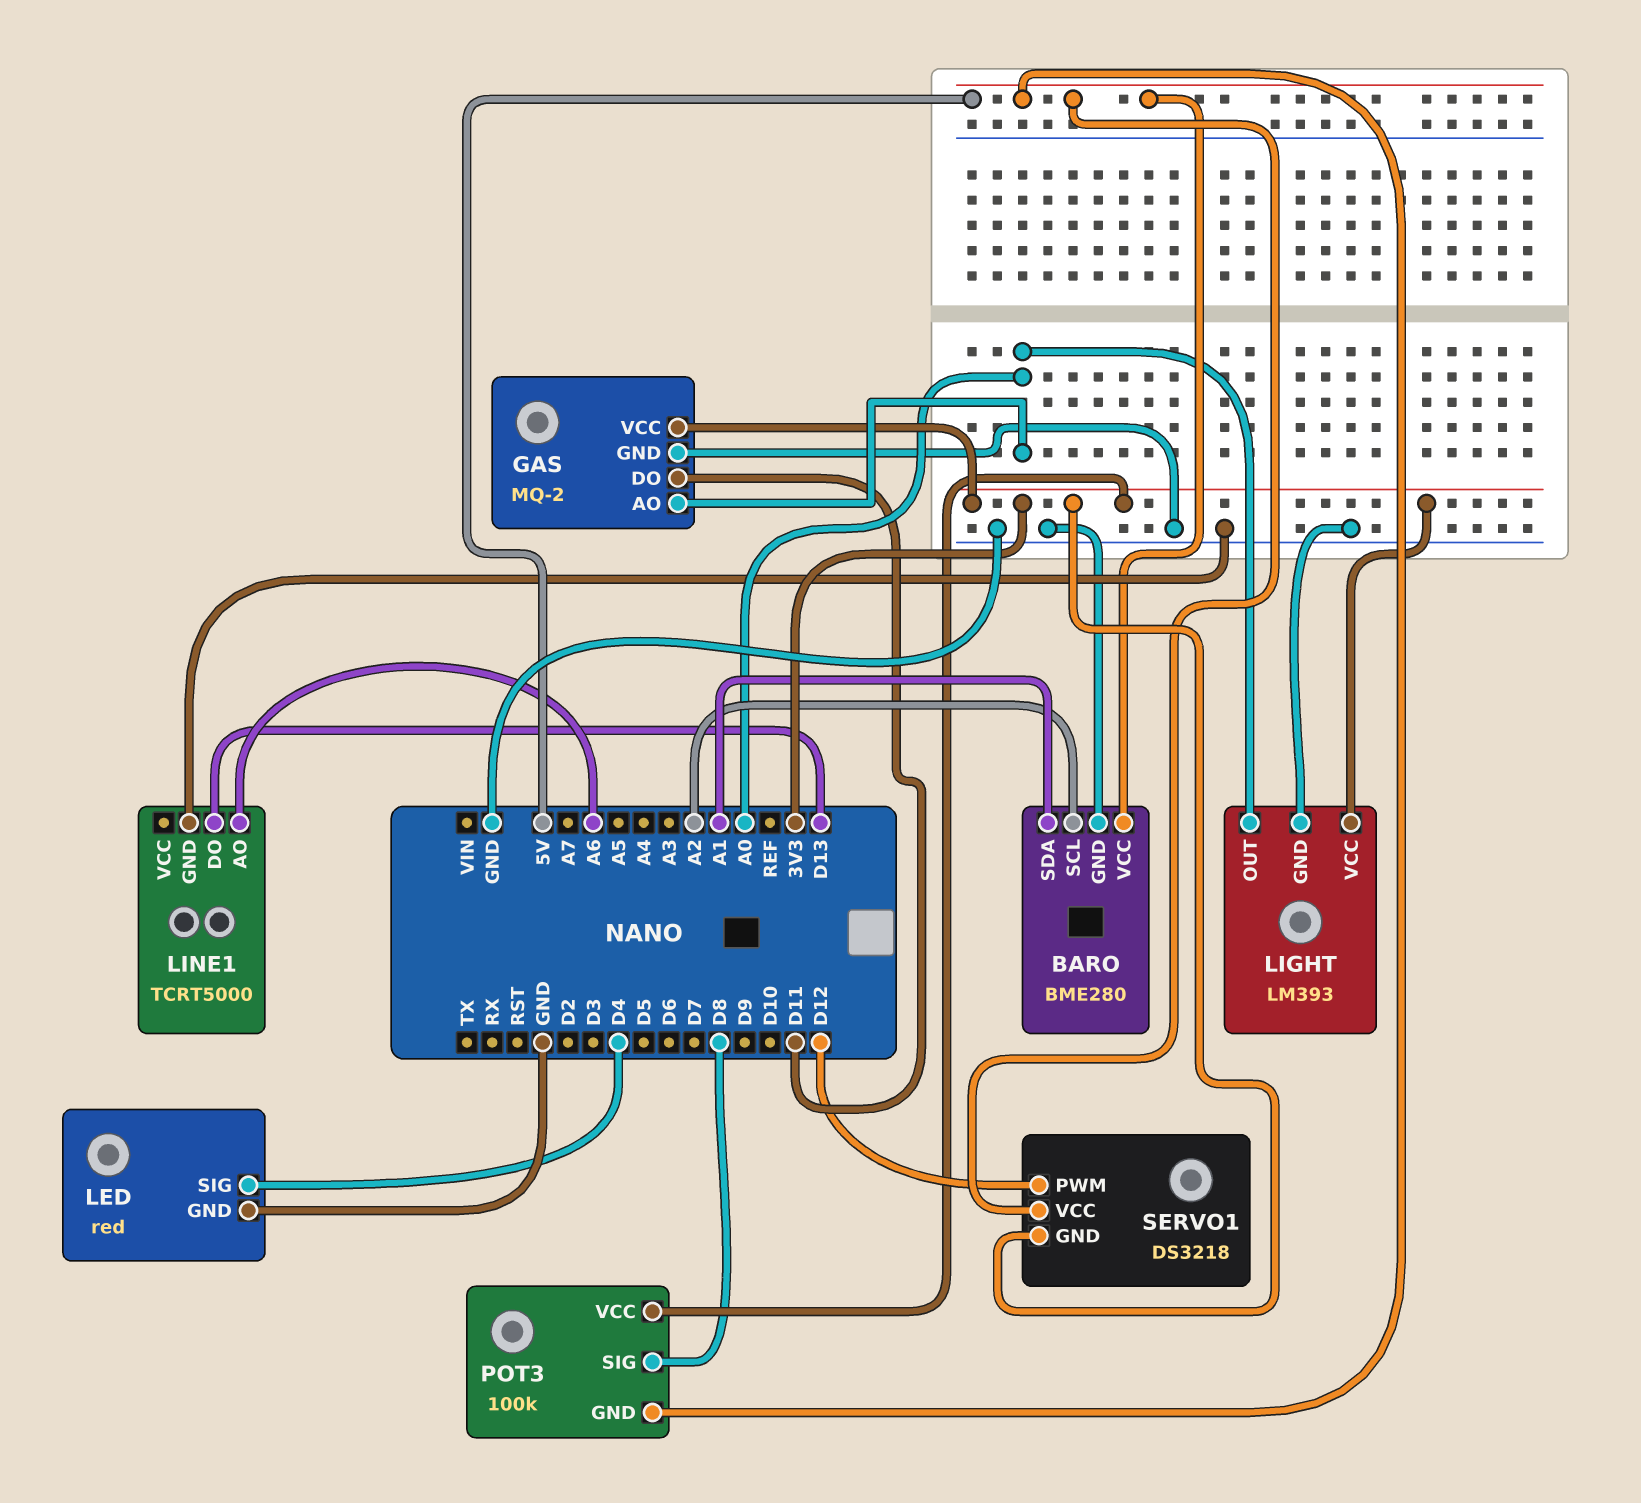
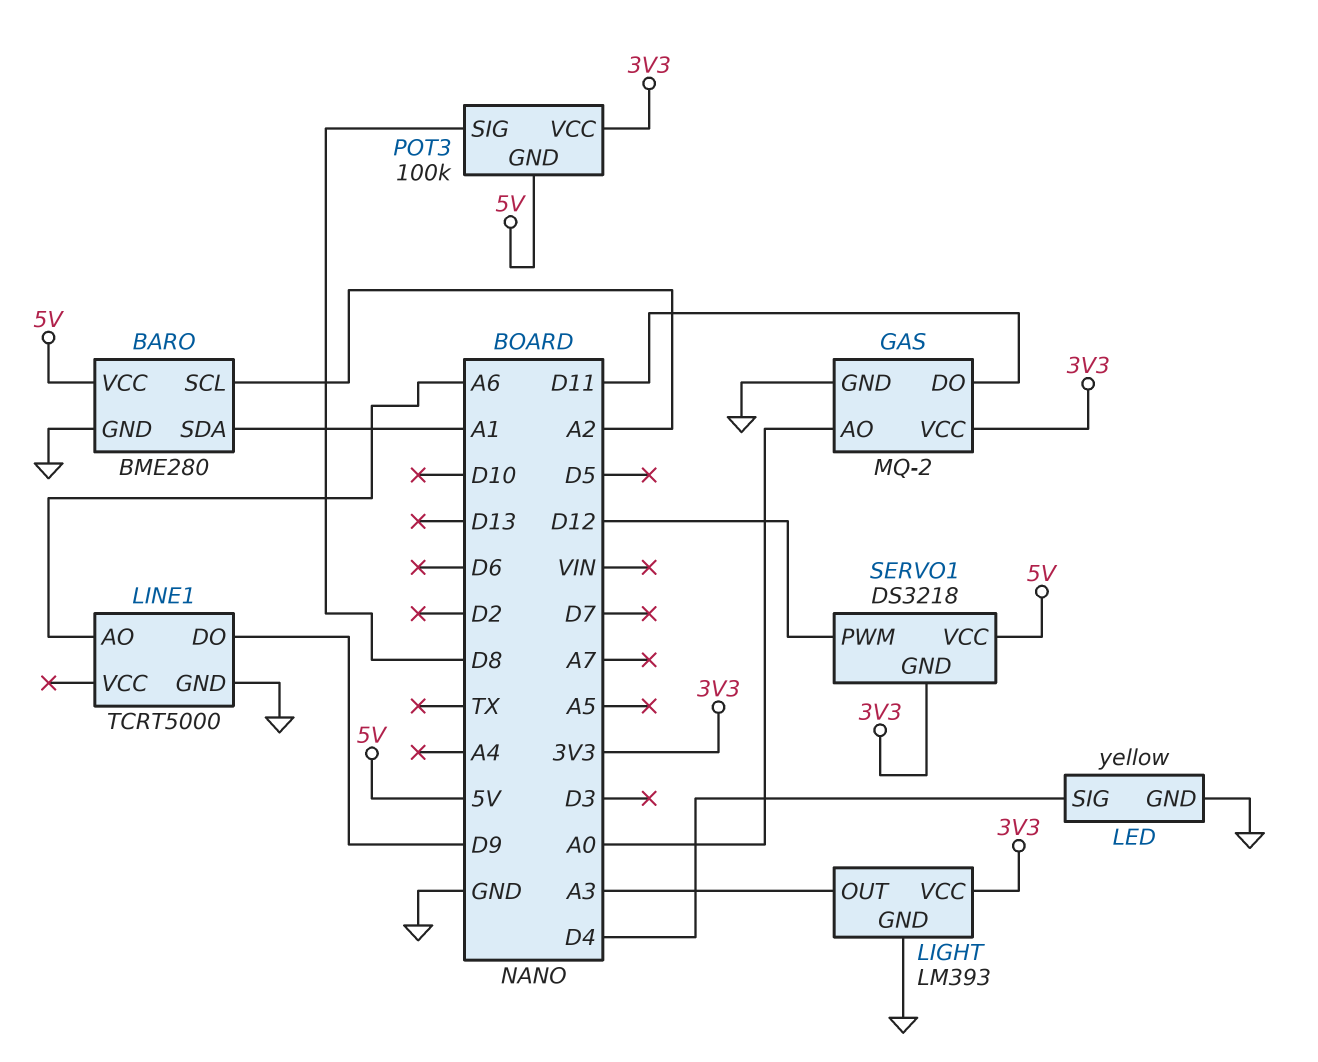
LED: red -> yellow
LIGHT pin OUT: A0 -> A3
LINE1 pin DO: D13 -> D9

